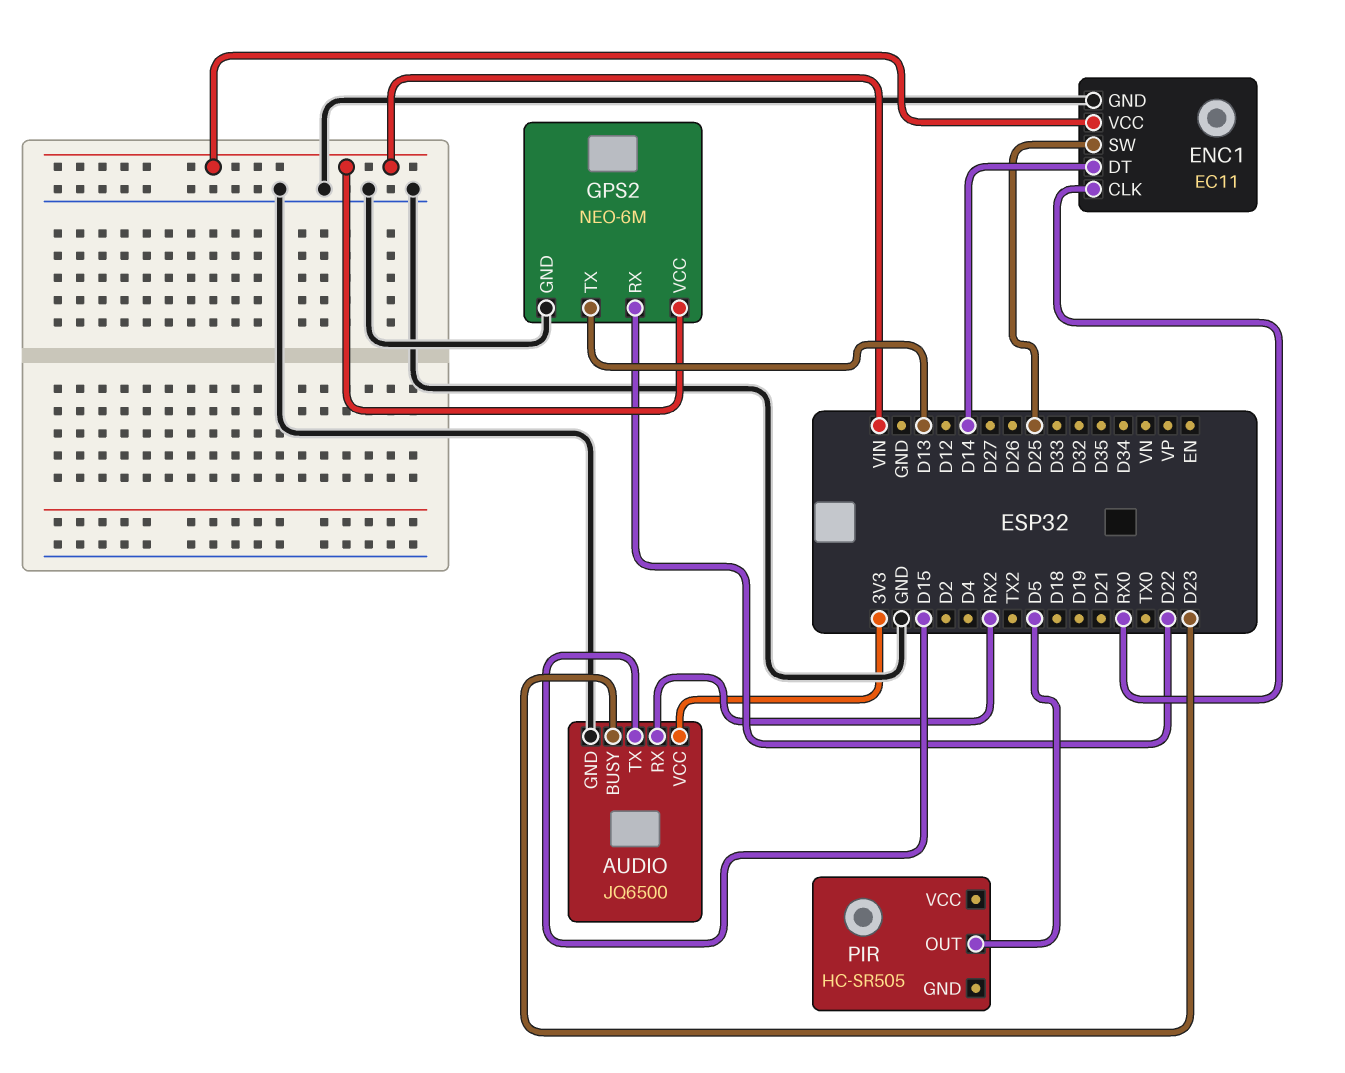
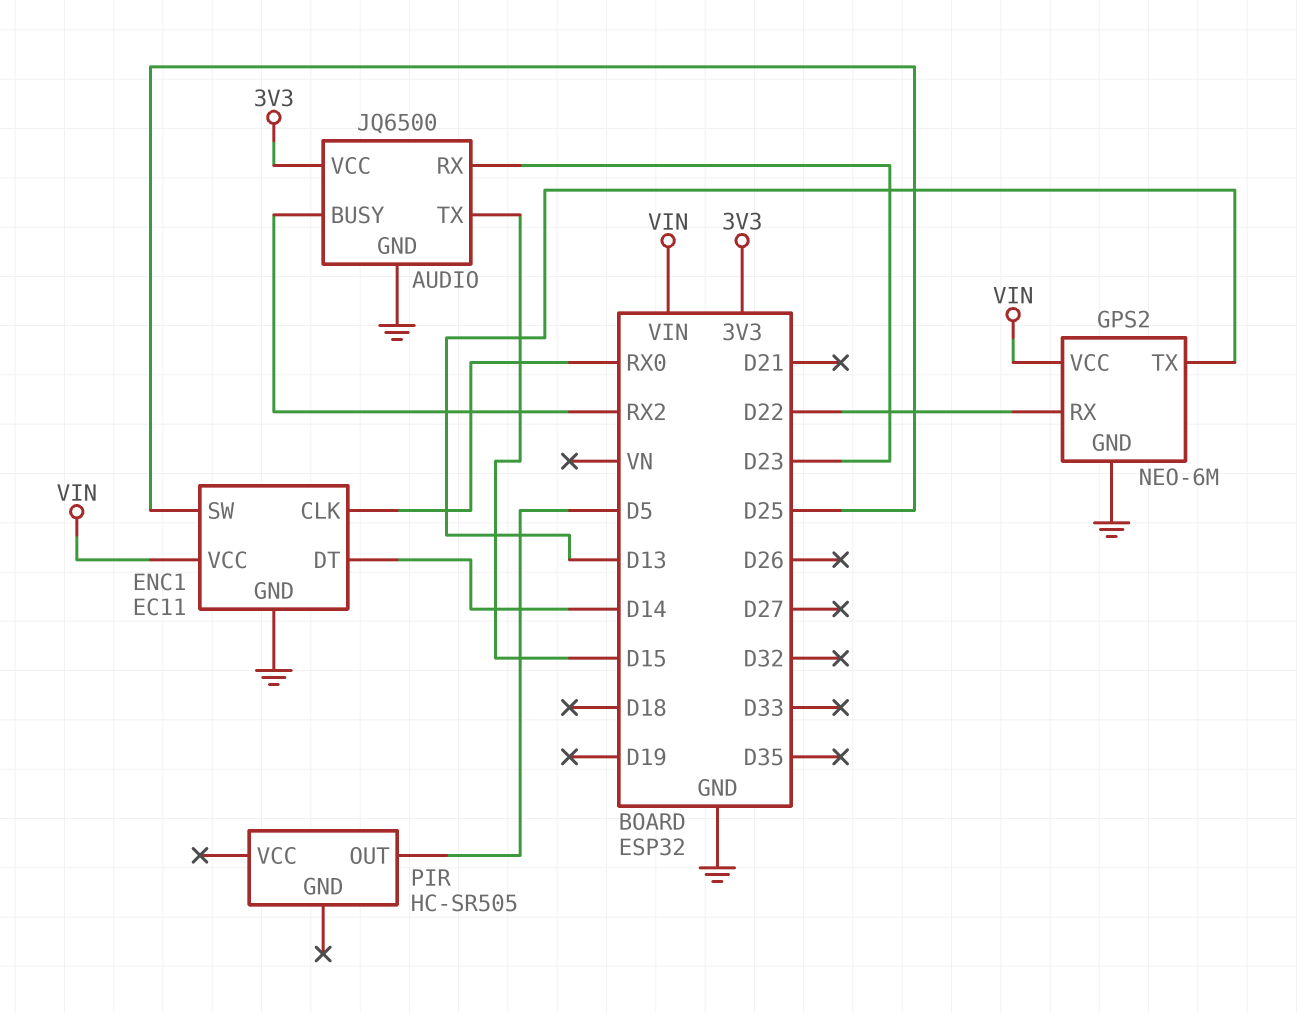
AUDIO pin BUSY: D23 -> RX2
AUDIO pin RX: RX2 -> D23

